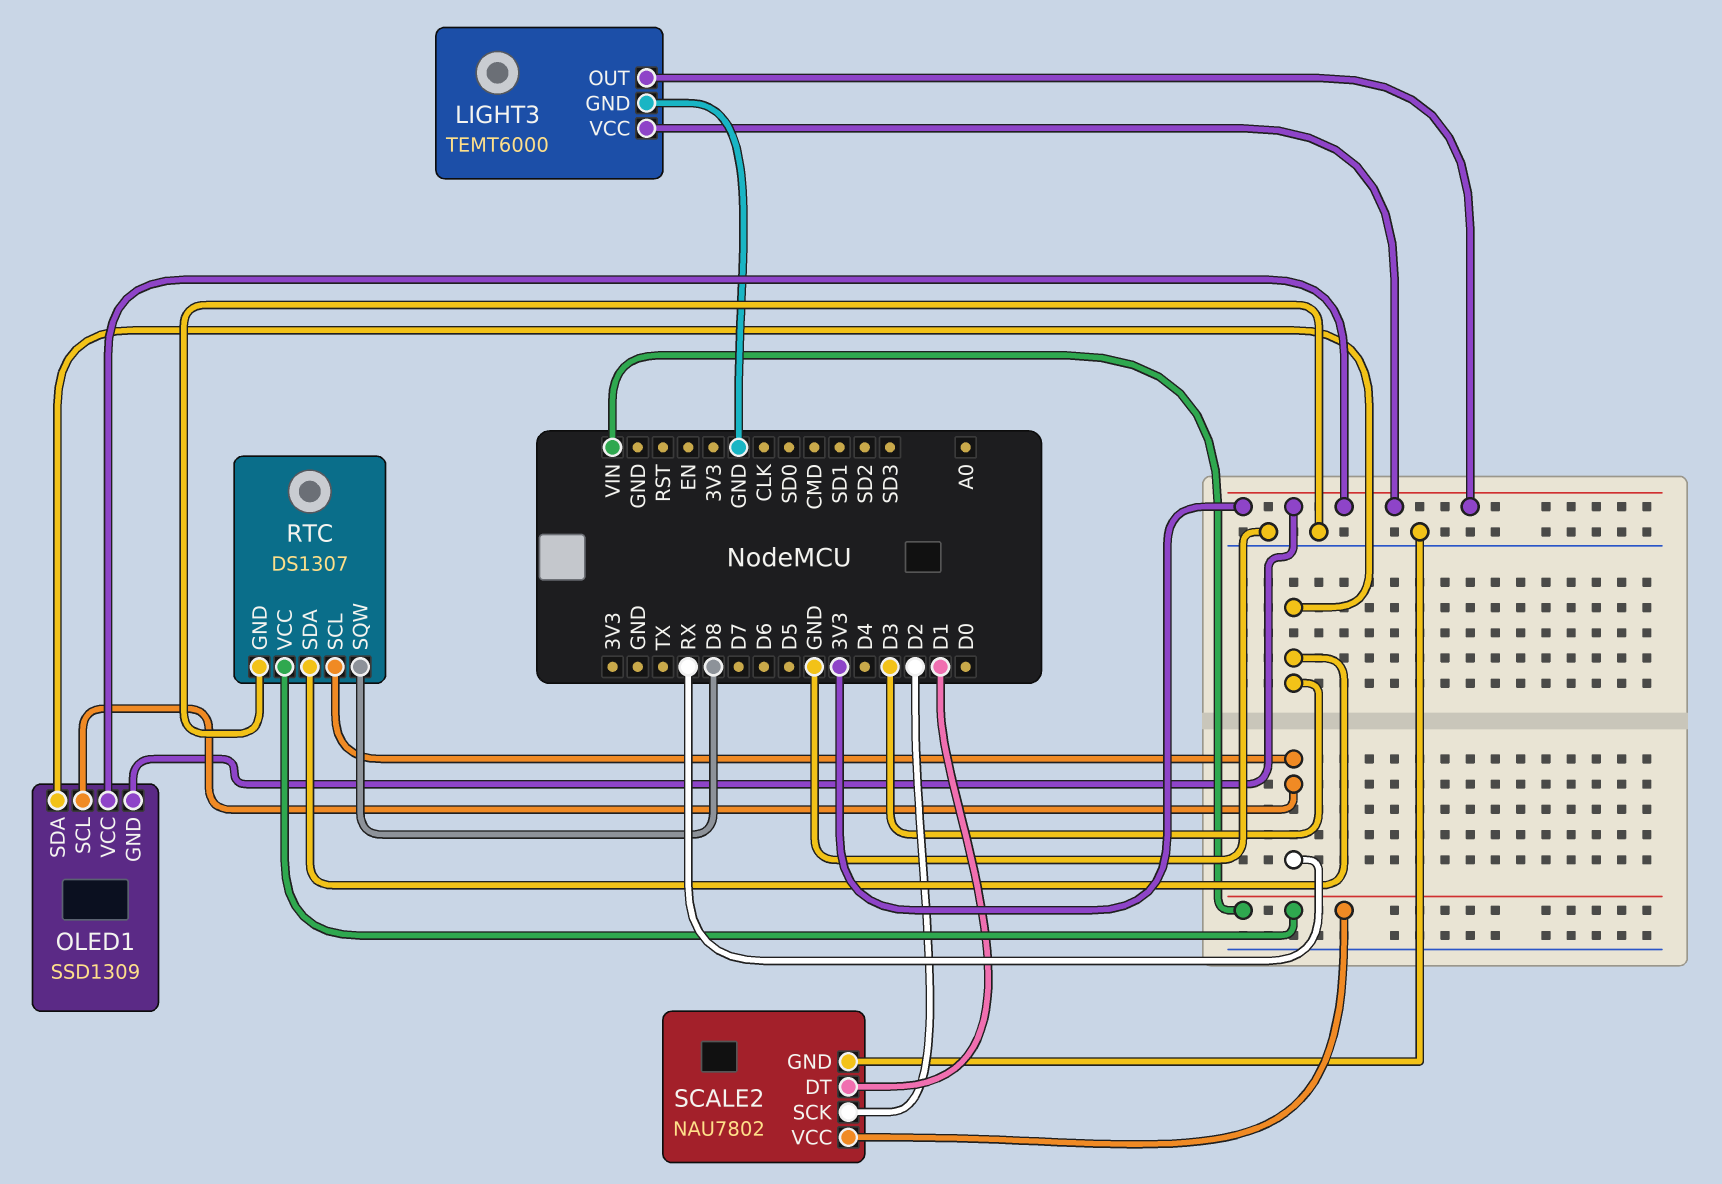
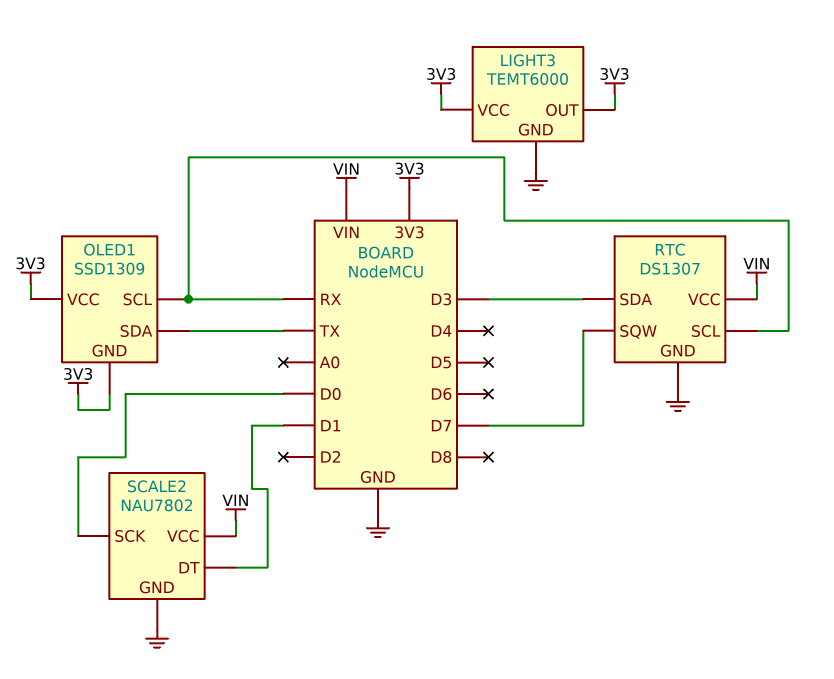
OLED1 pin SDA: D3 -> TX
RTC pin SQW: D8 -> D7
SCALE2 pin SCK: D2 -> D0

